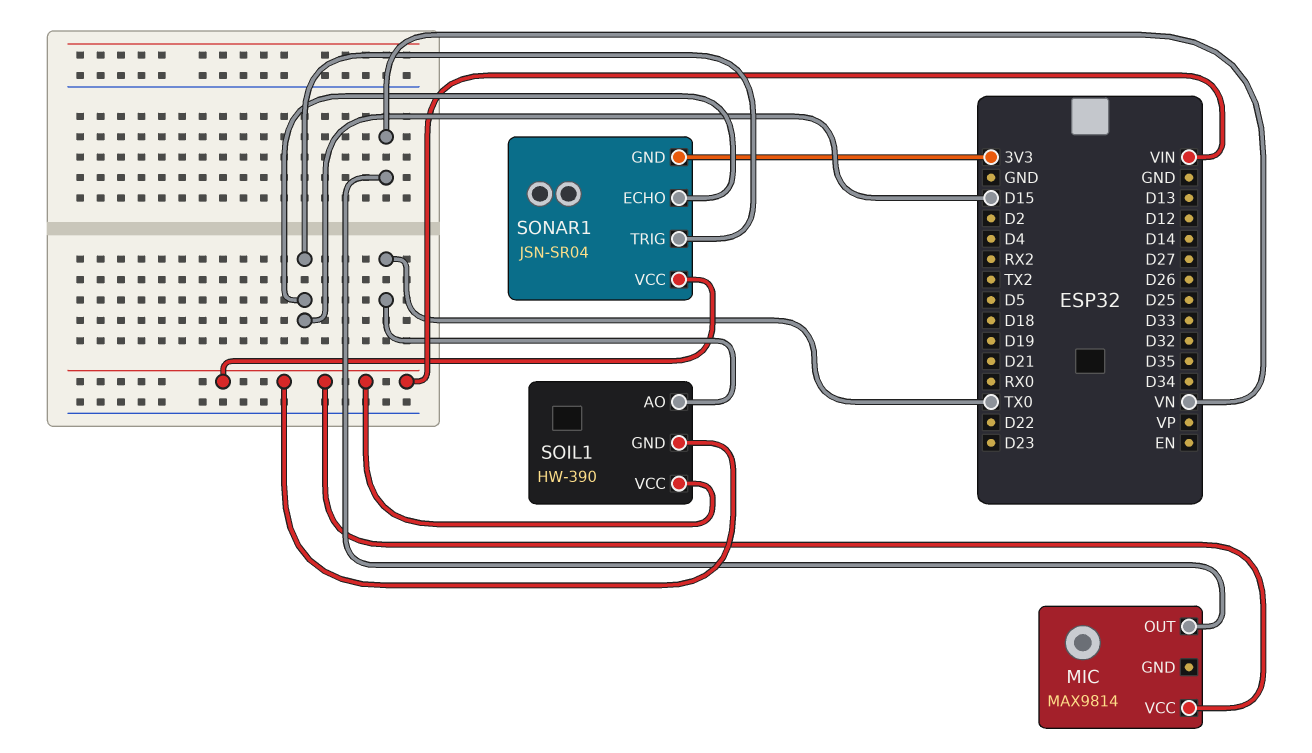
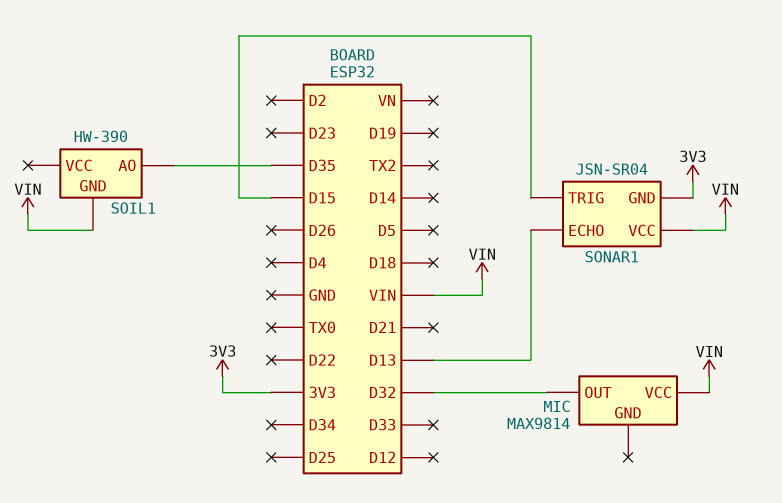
MIC pin OUT: VN -> D32
SOIL1 pin AO: TX0 -> D35
SOIL1 pin VCC: VIN -> none
SONAR1 pin ECHO: D15 -> D13

